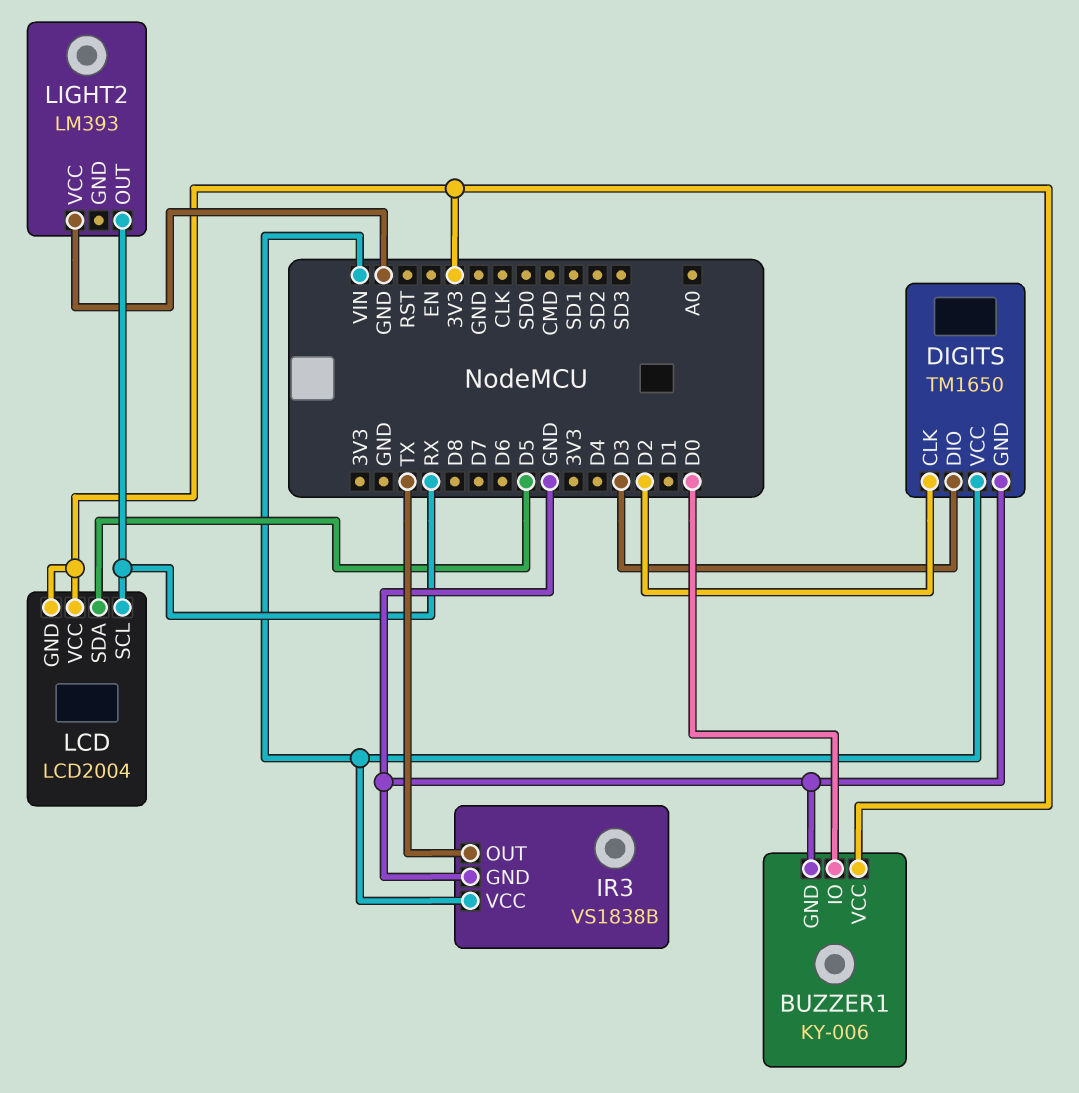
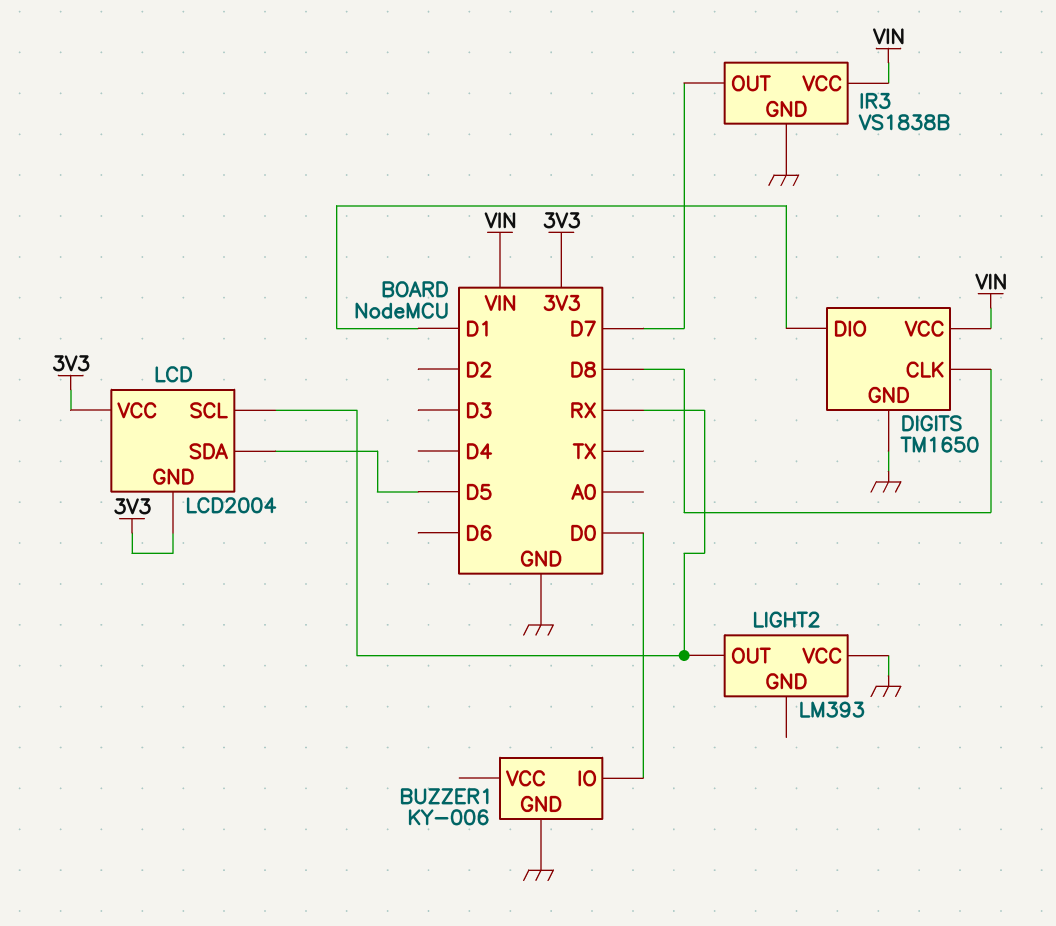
BUZZER1 pin VCC: 3V3 -> none
DIGITS pin CLK: D2 -> D8
DIGITS pin DIO: D3 -> D1
IR3 pin OUT: TX -> D7

